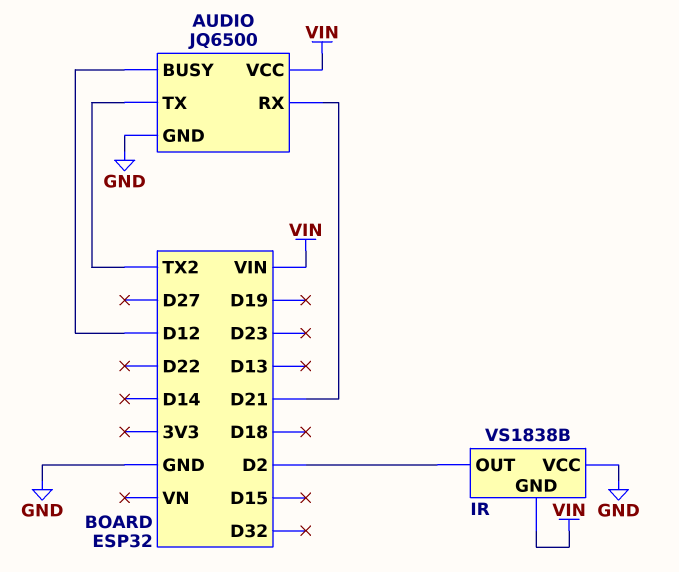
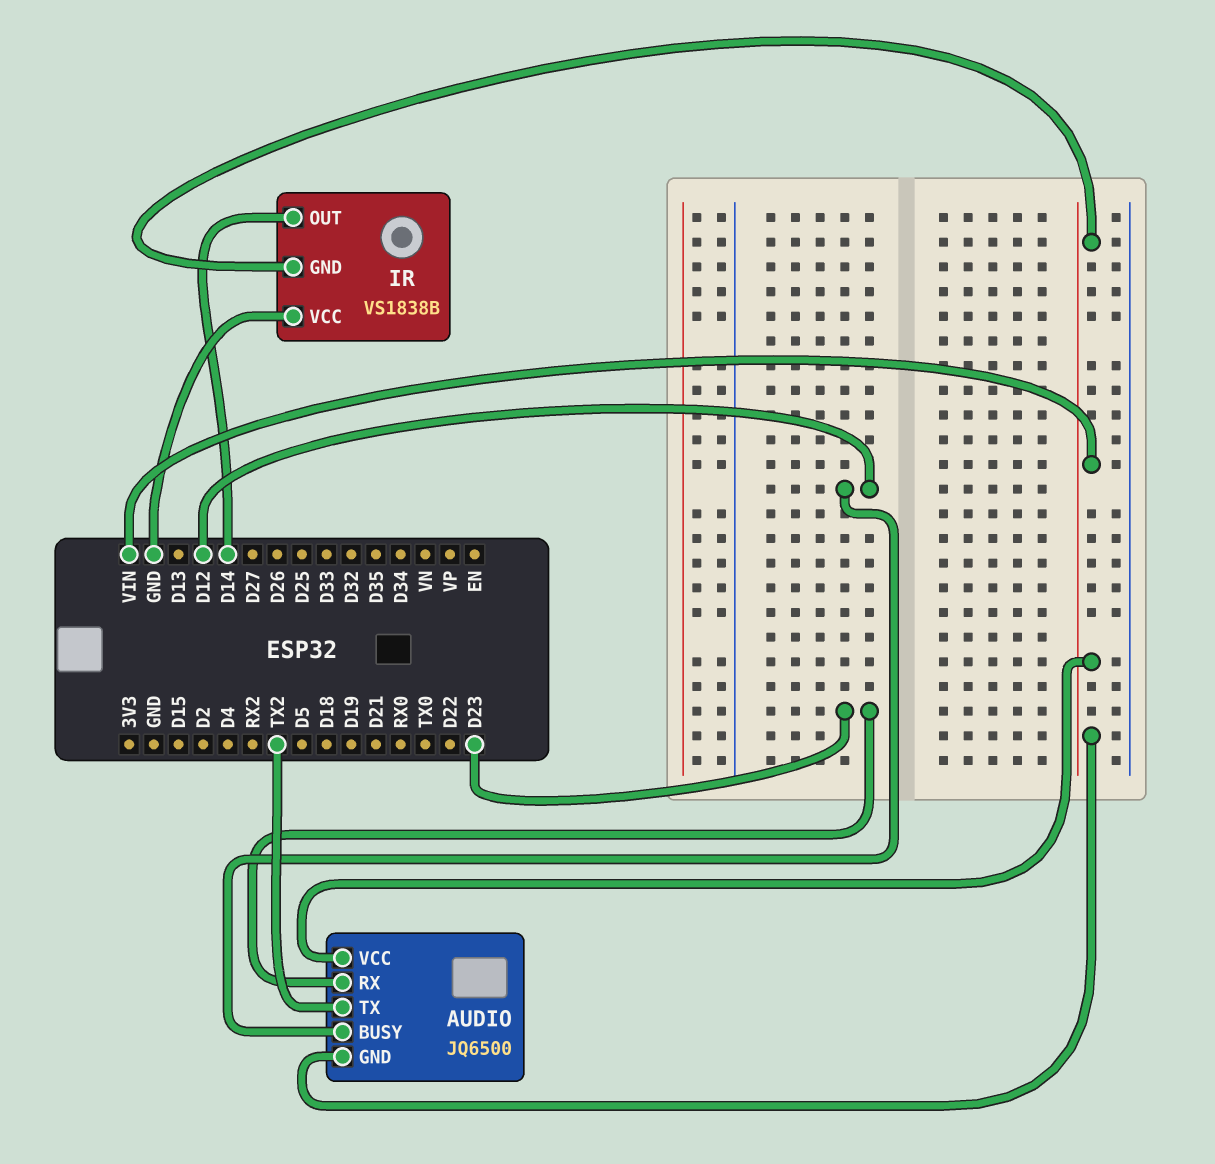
AUDIO pin GND: GND -> VIN
AUDIO pin RX: D21 -> D23
IR pin OUT: D2 -> D14

